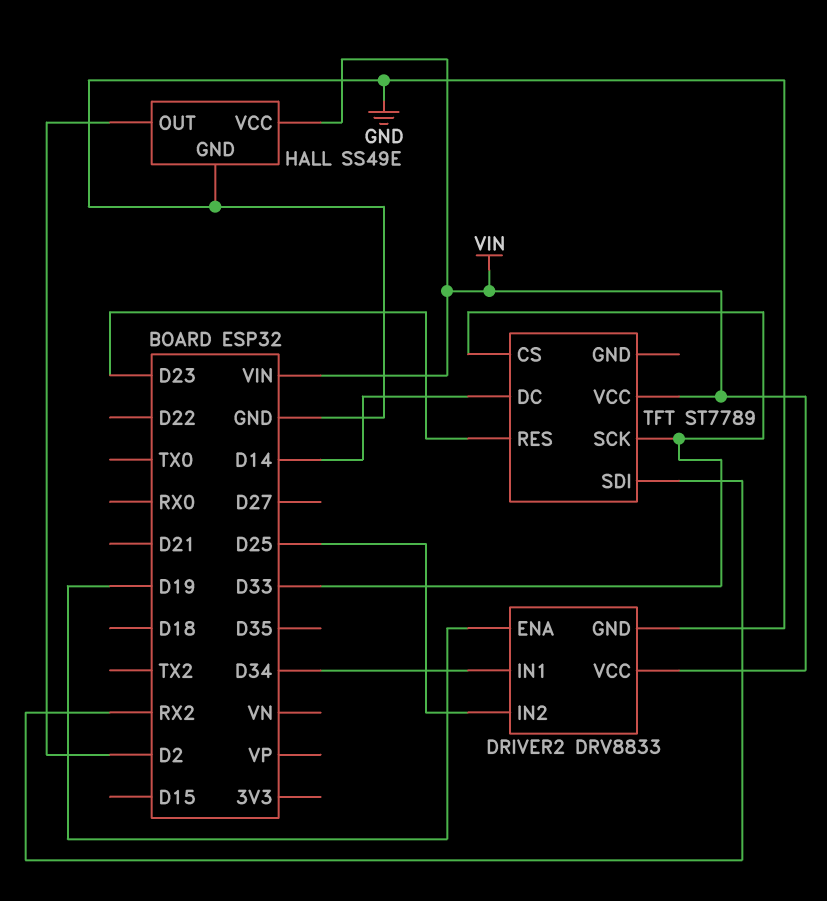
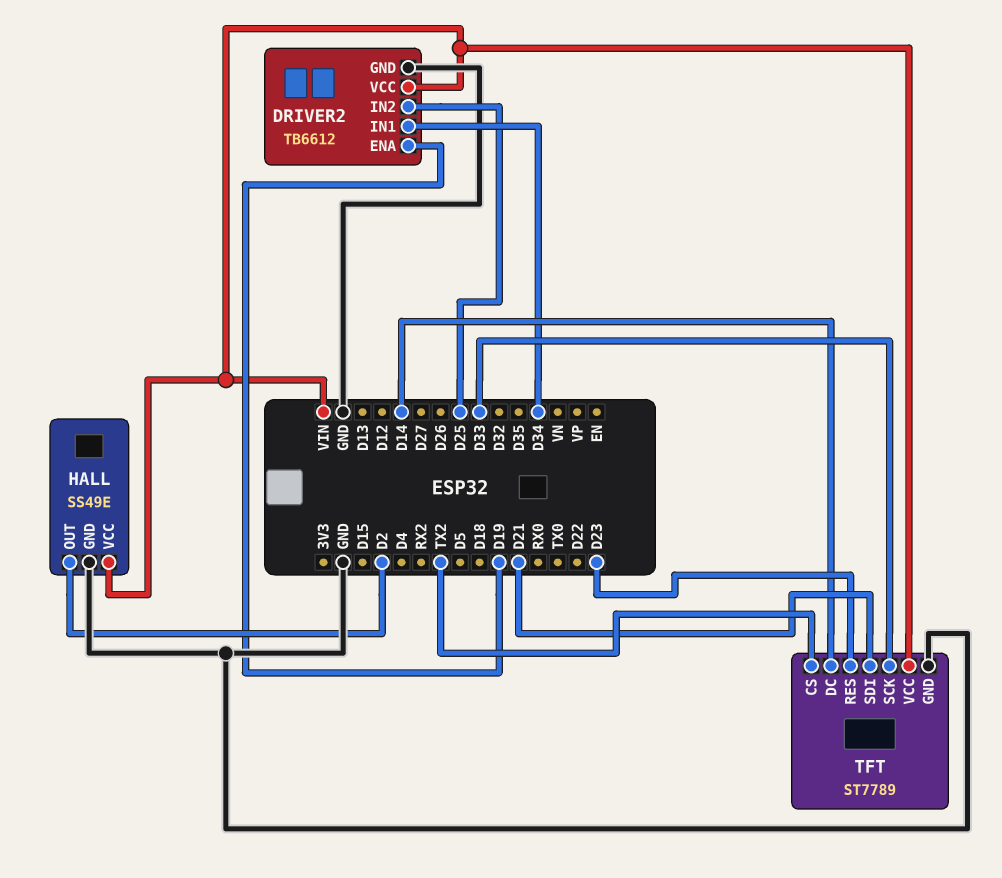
DRIVER2: DRV8833 -> TB6612
TFT pin CS: D33 -> TX2
TFT pin GND: none -> GND
TFT pin SDI: RX2 -> D21

